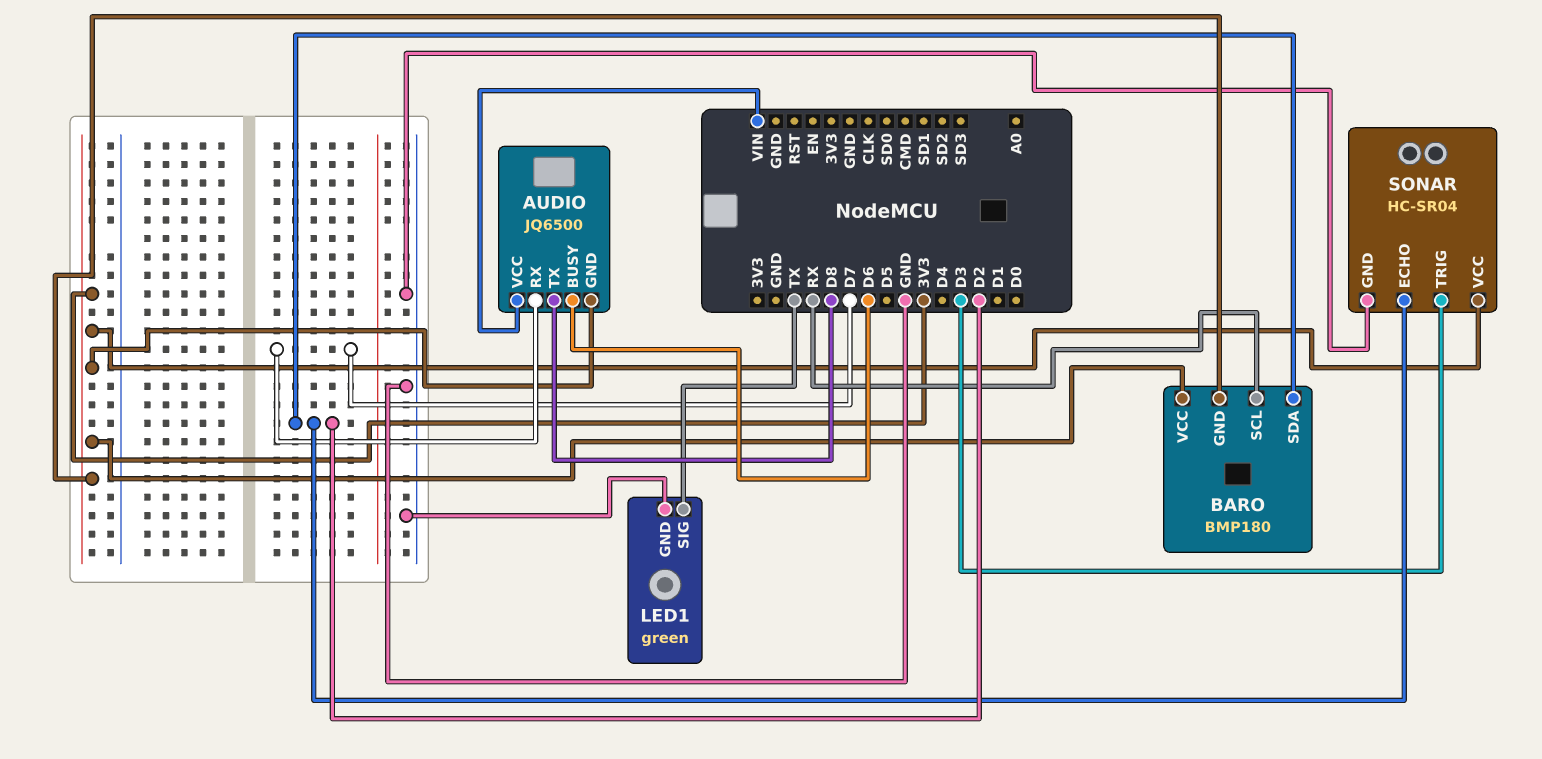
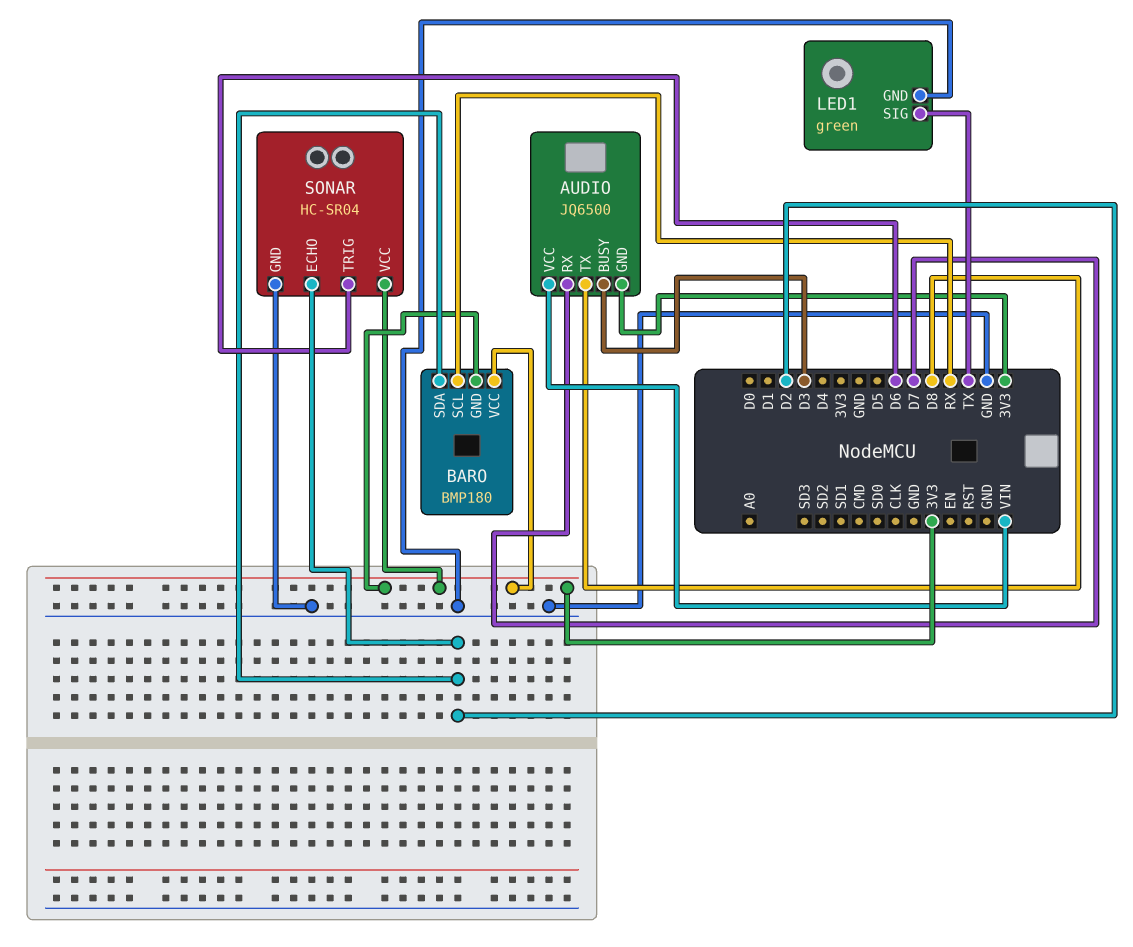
AUDIO pin BUSY: D6 -> D3
SONAR pin TRIG: D3 -> D6

